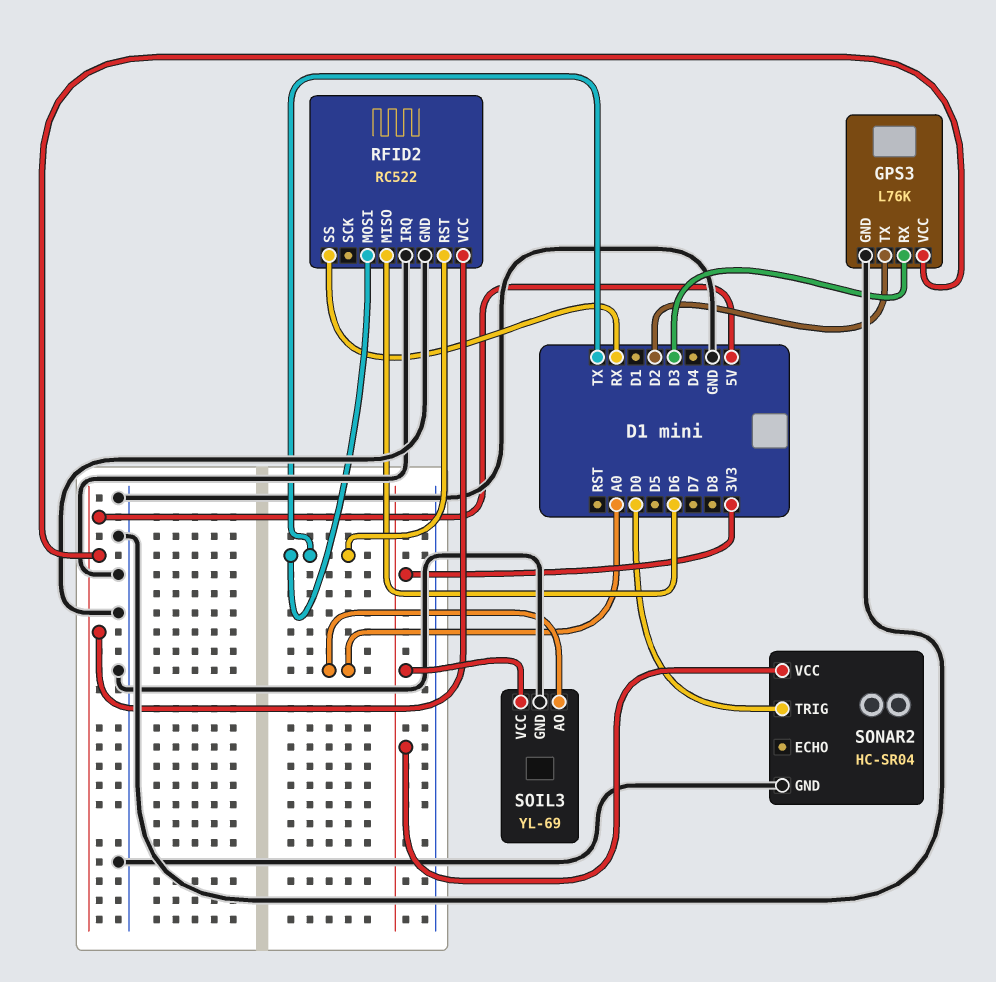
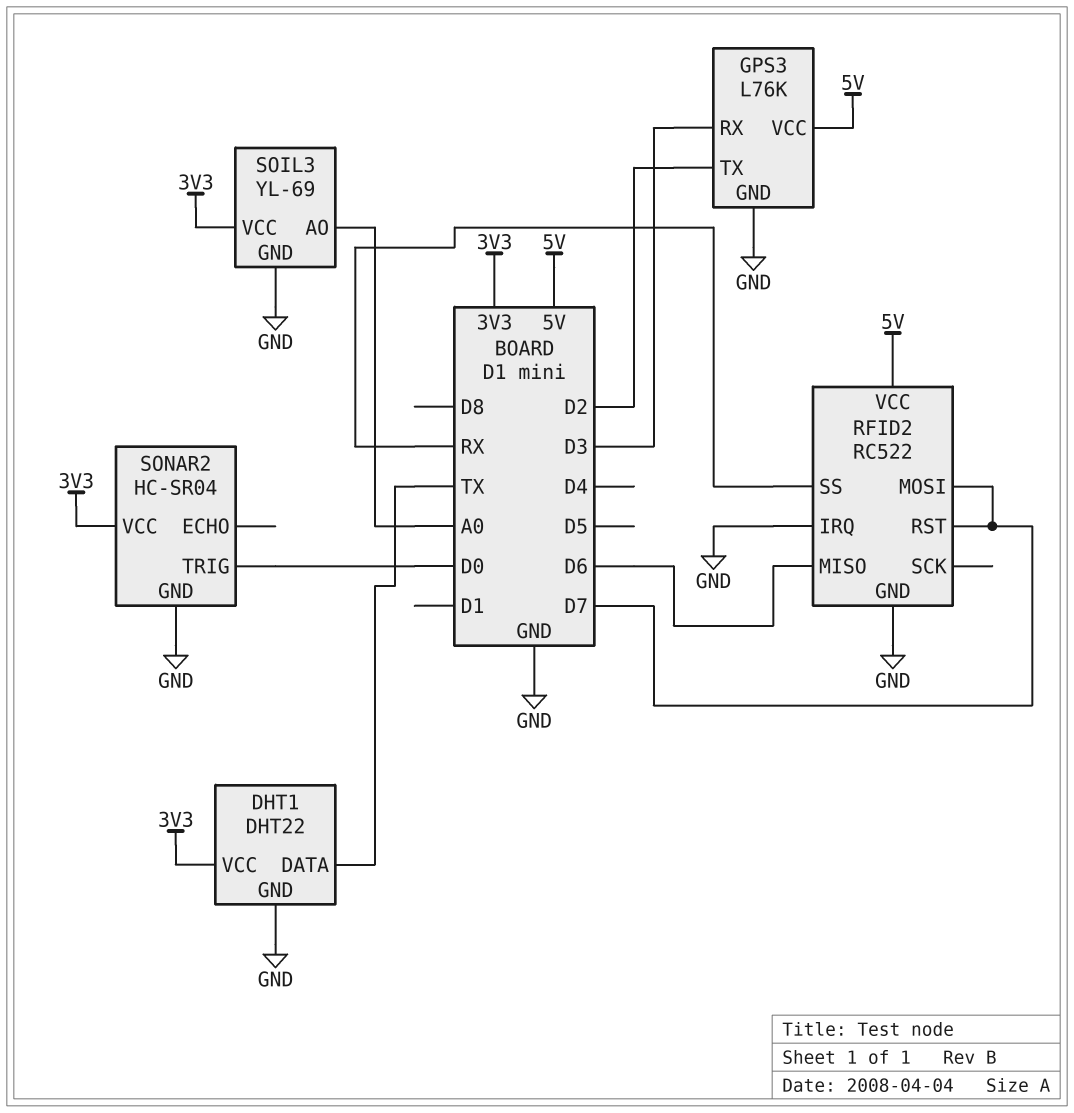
DHT1: none -> DHT22
DHT1 pin DATA: none -> TX
DHT1 pin GND: none -> GND
DHT1 pin VCC: none -> 3V3
RFID2 pin MOSI: TX -> D7
RFID2 pin RST: TX -> D7

